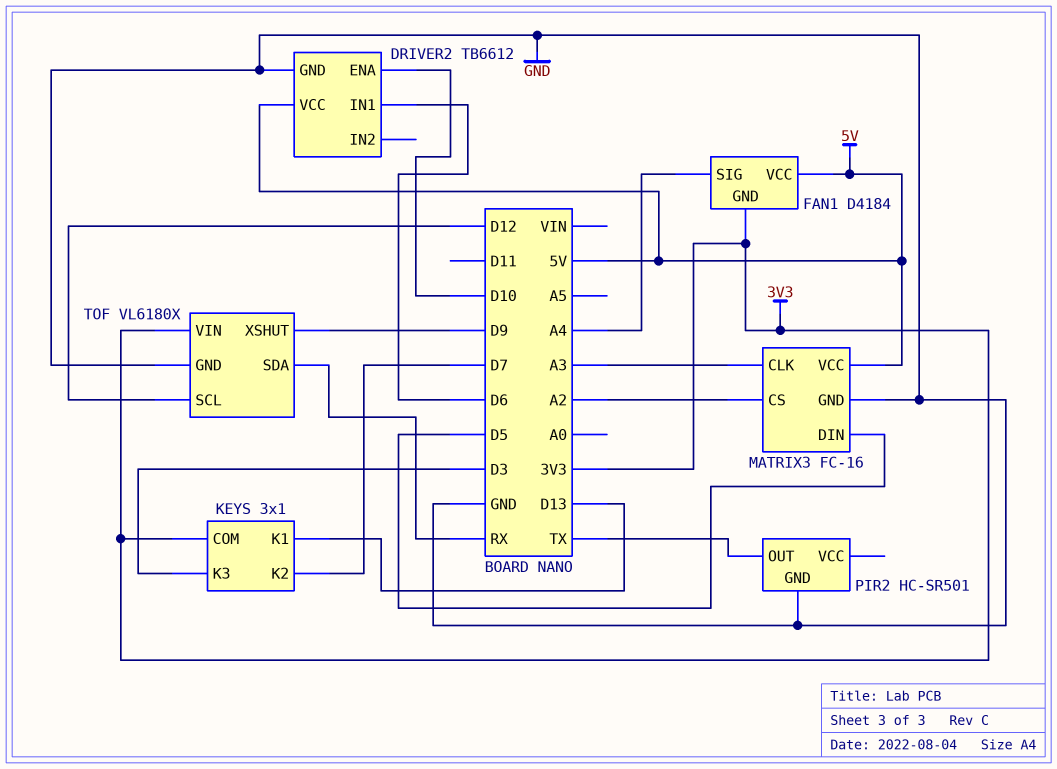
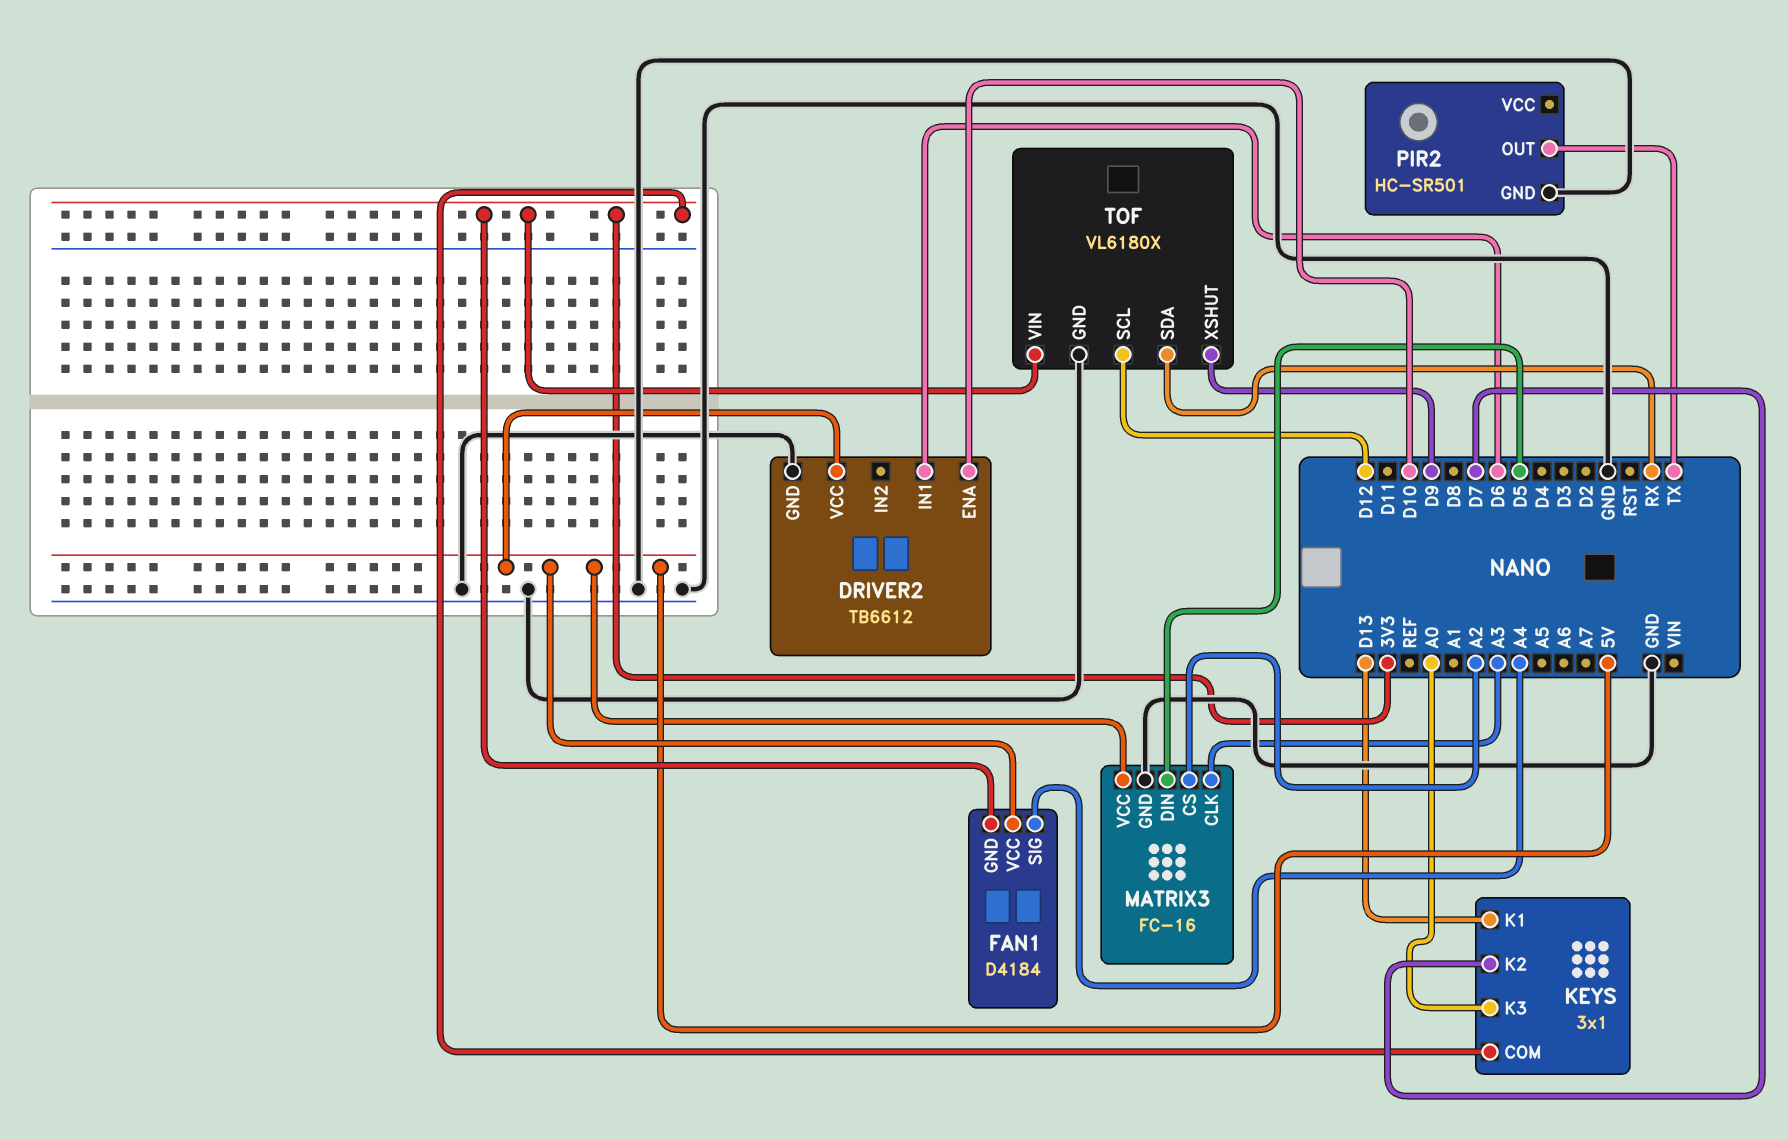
KEYS pin K3: D3 -> A0

